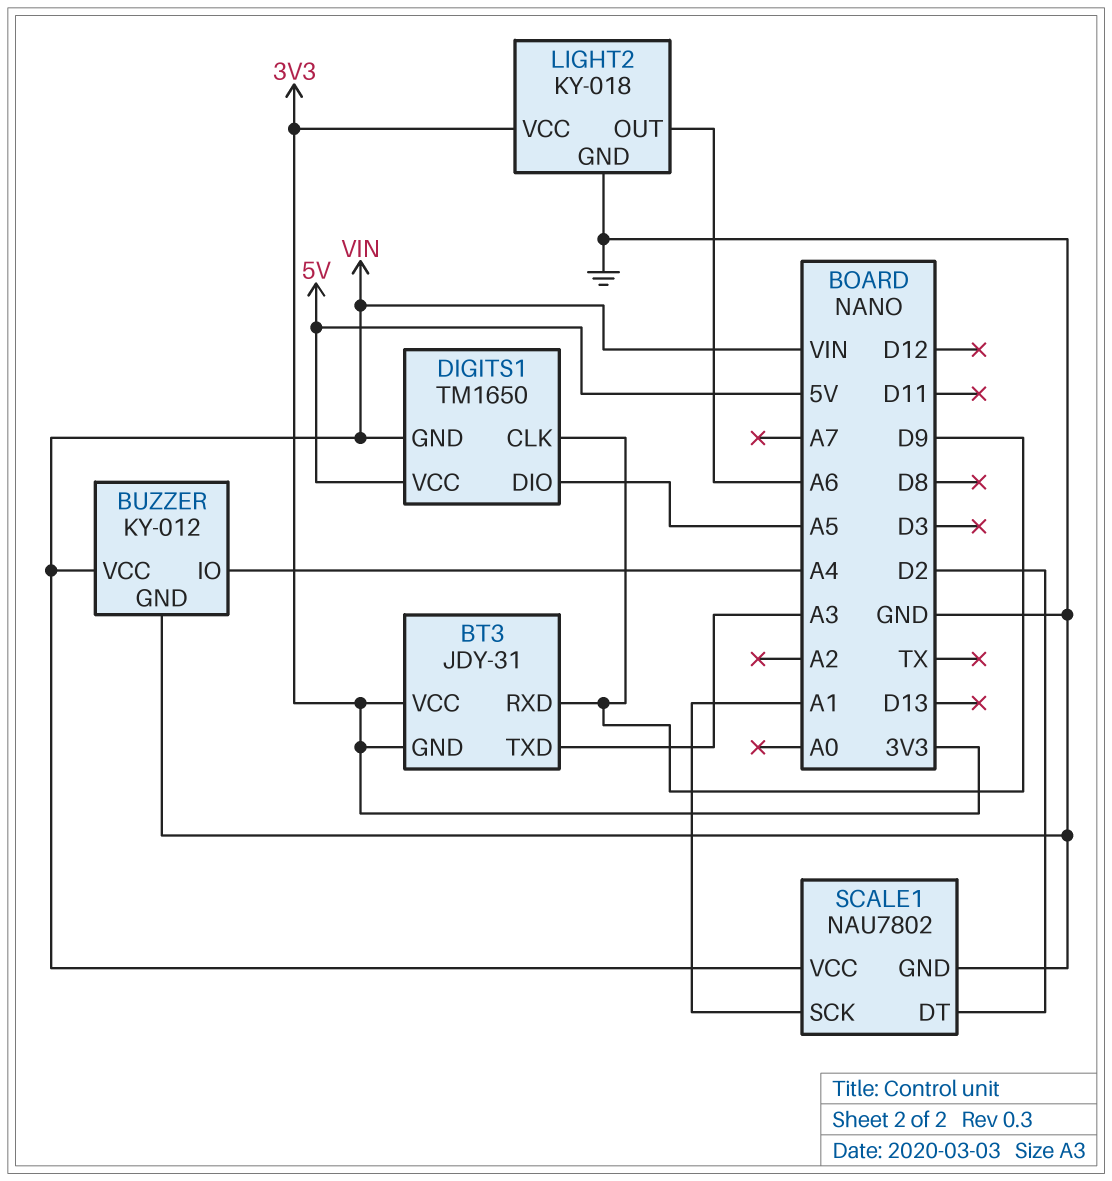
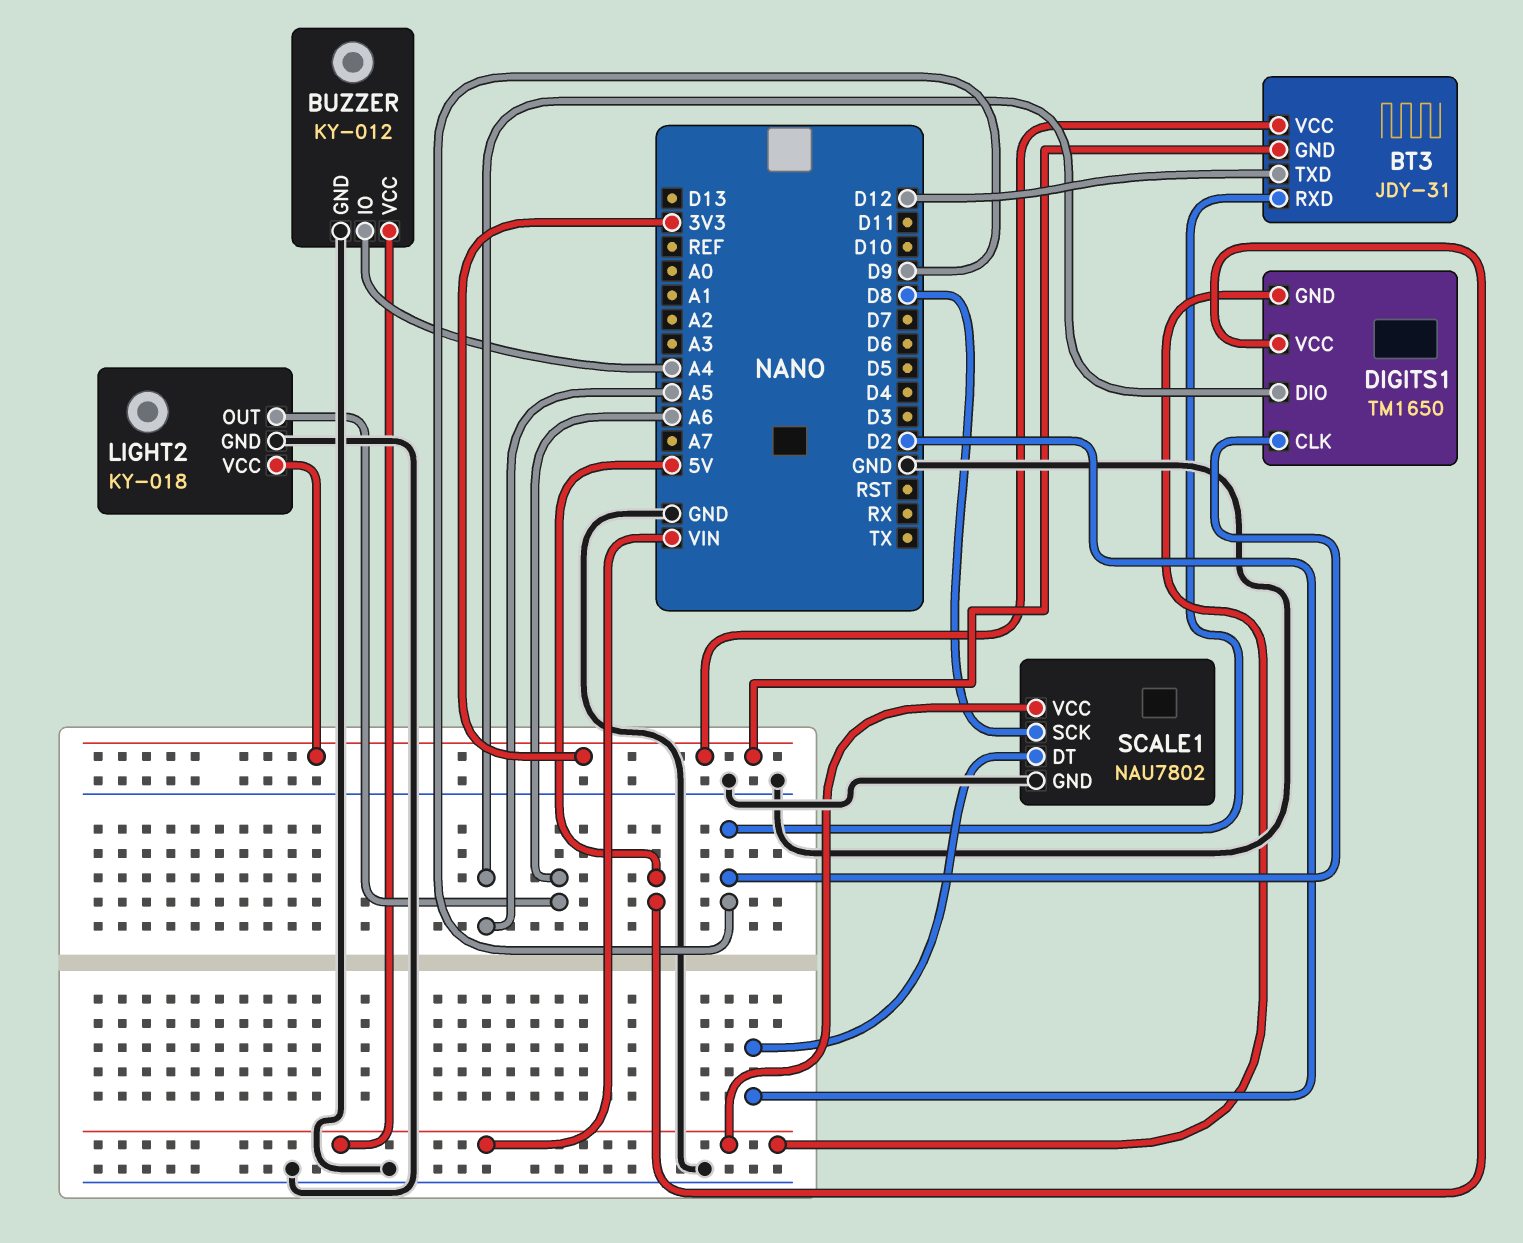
BT3 pin TXD: A3 -> D12
SCALE1 pin SCK: A1 -> D8

